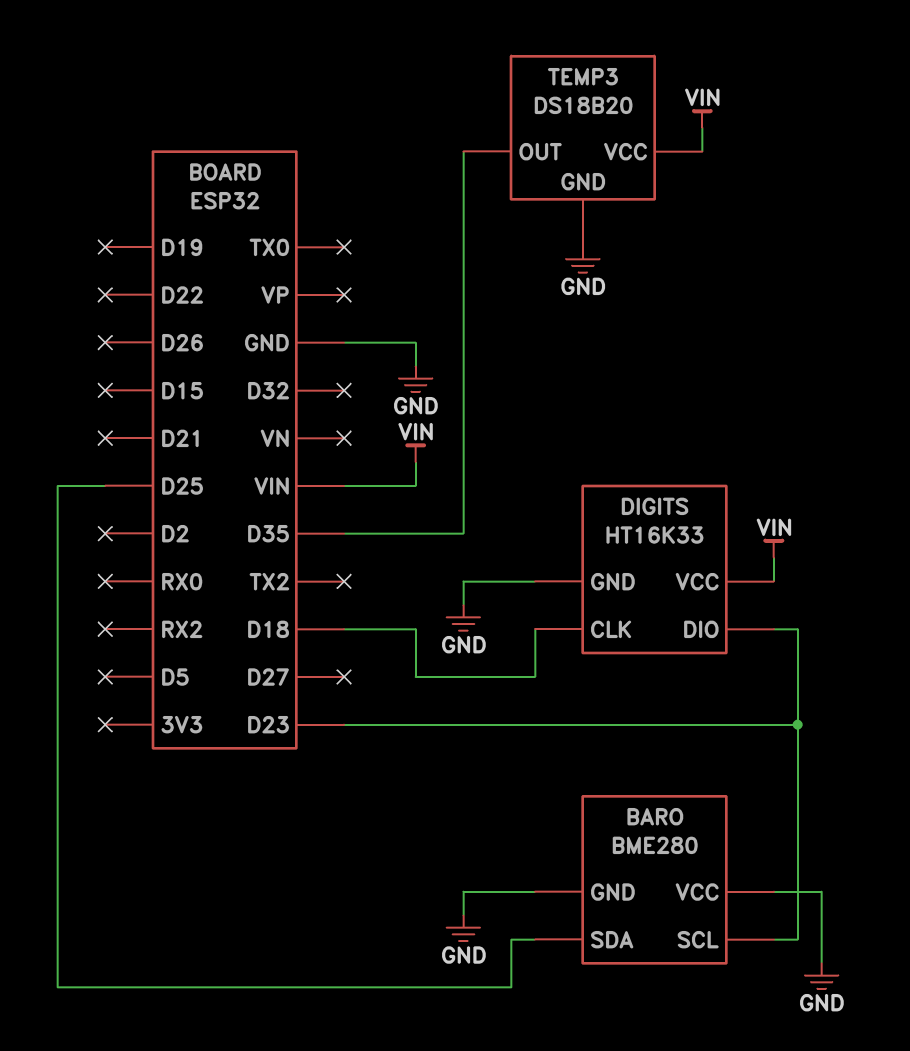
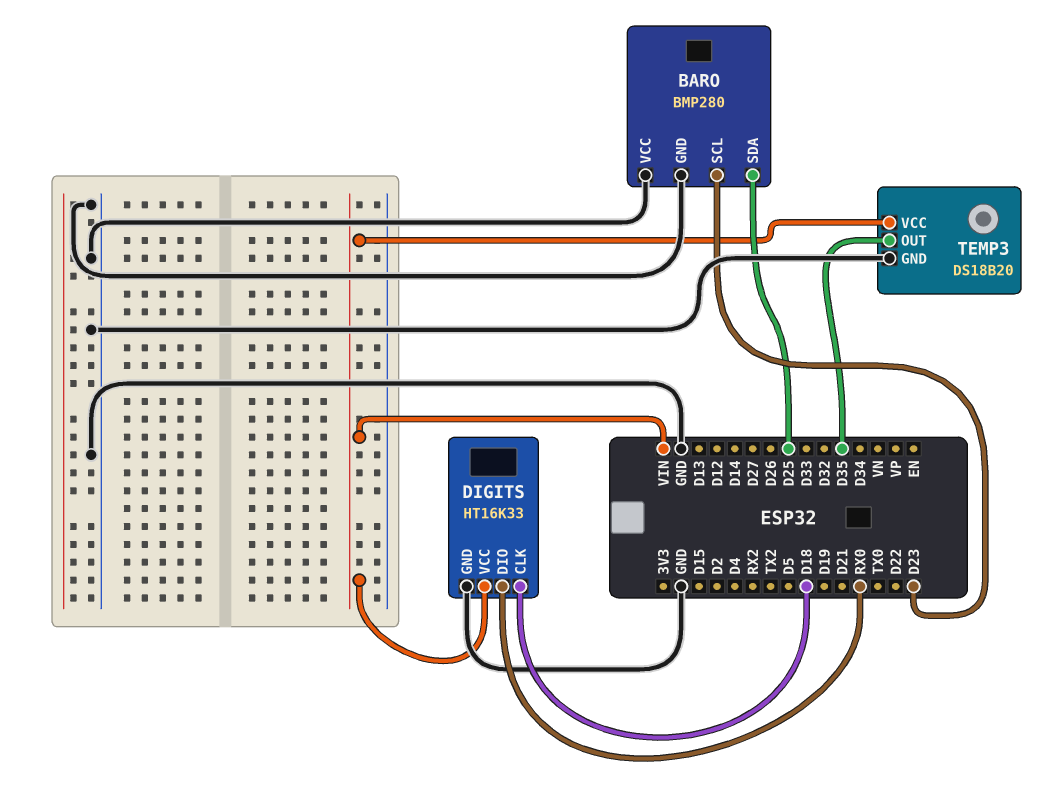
BARO: BME280 -> BMP280
DIGITS pin DIO: D23 -> RX0

